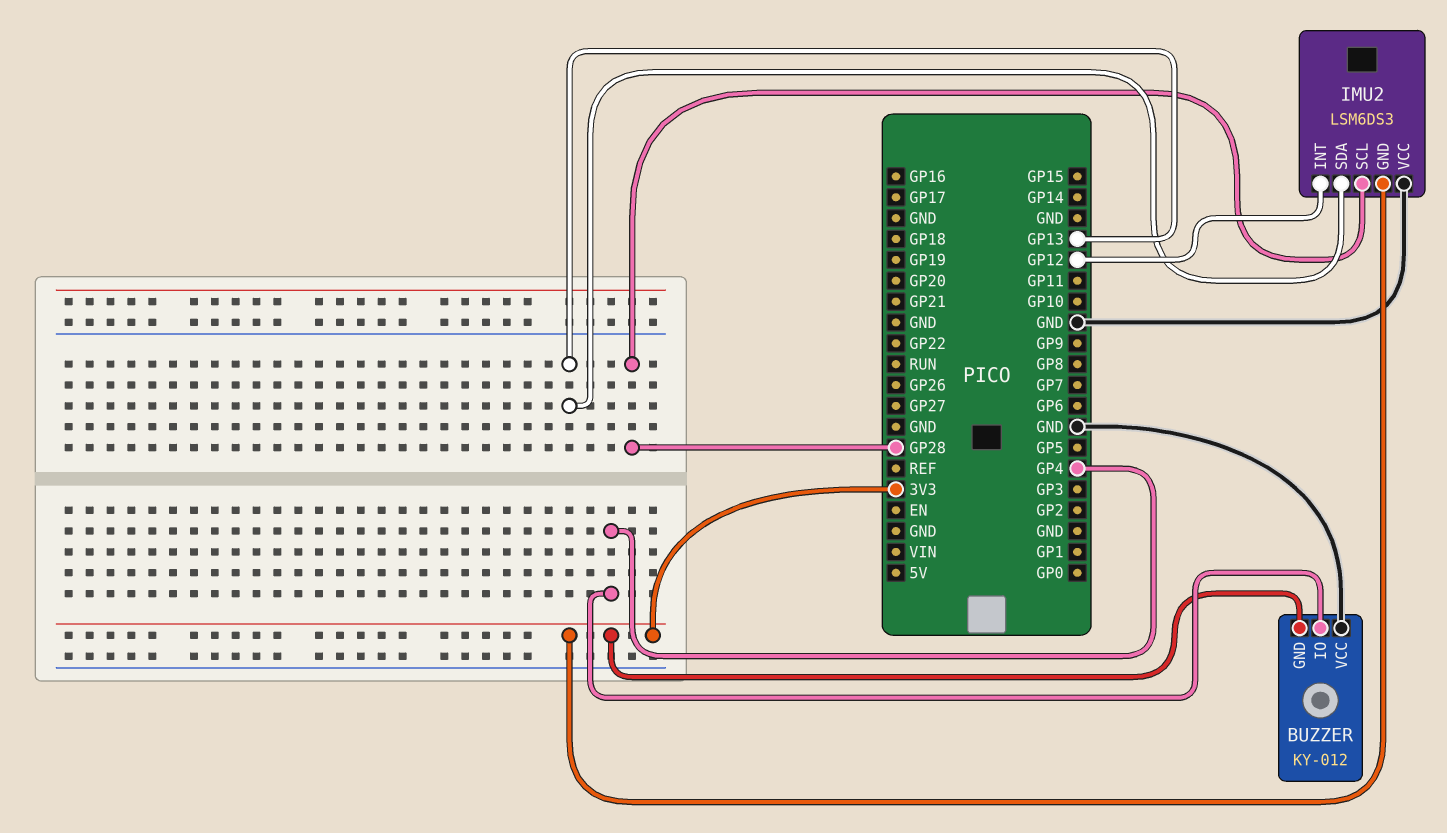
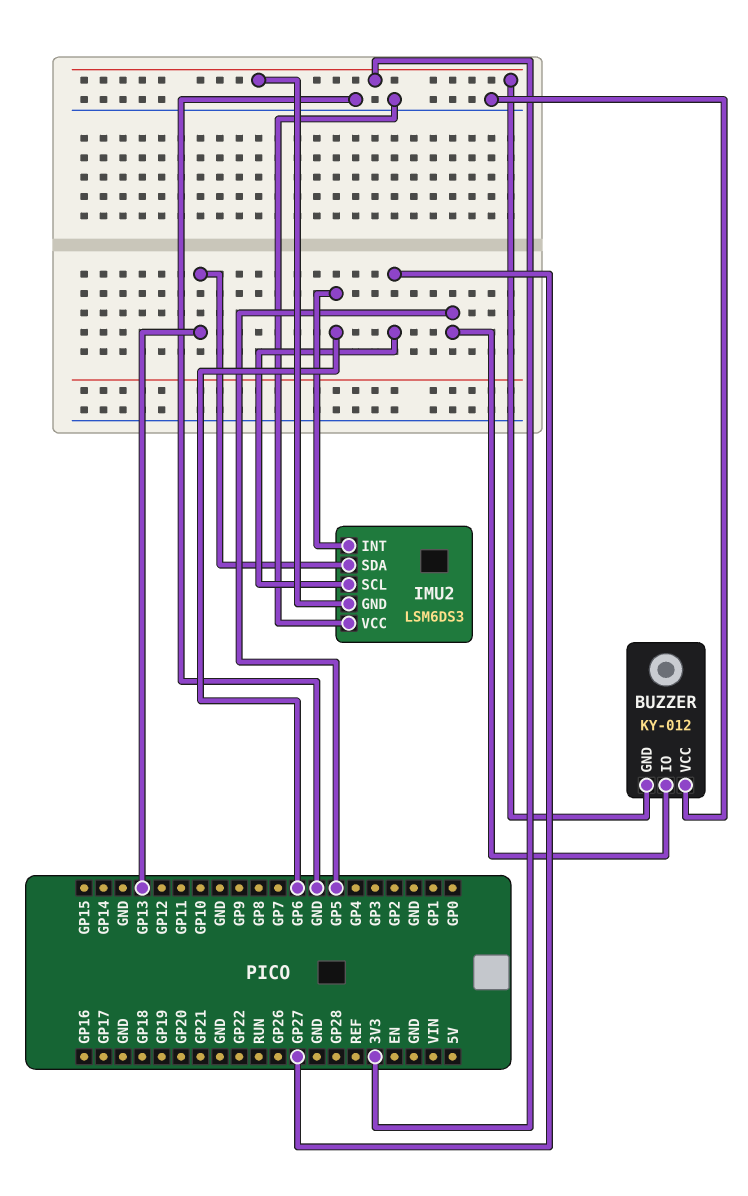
BUZZER pin IO: GP4 -> GP5
IMU2 pin INT: GP12 -> GP6
IMU2 pin SCL: GP28 -> GP27

